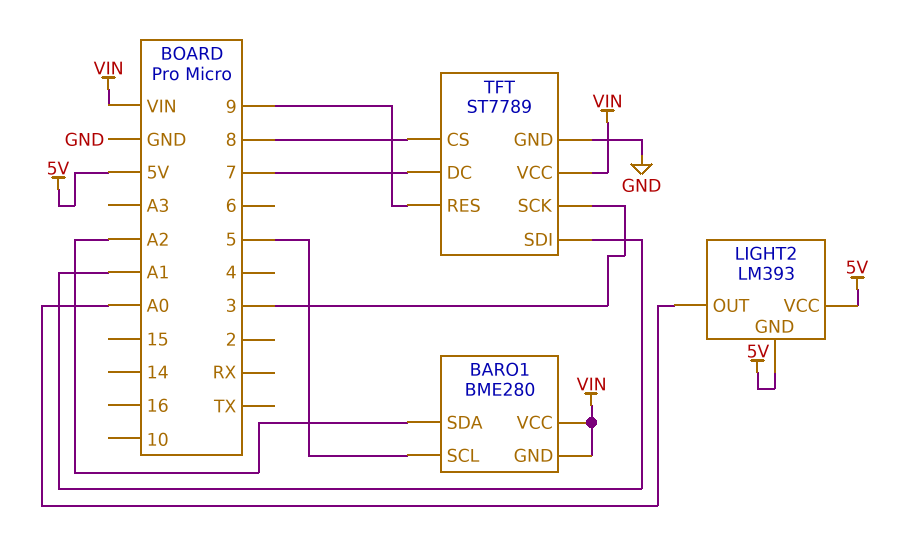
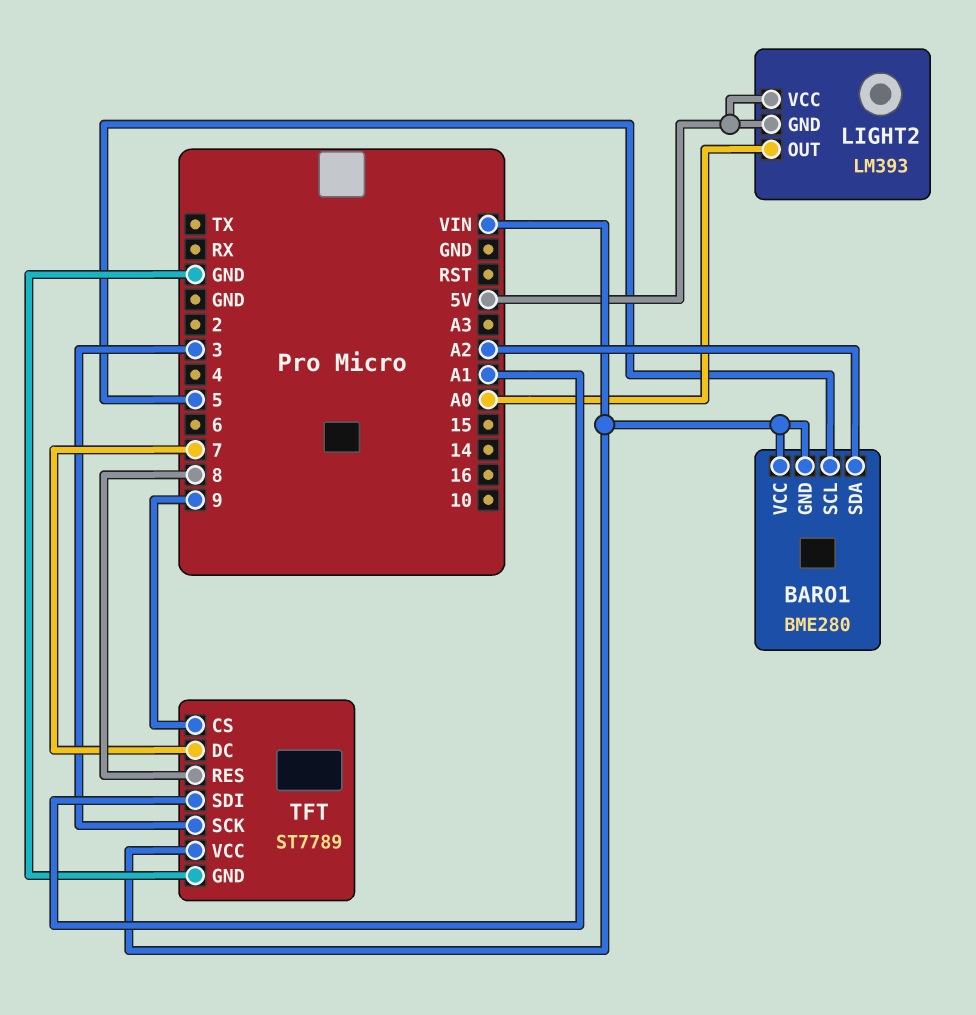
TFT pin CS: 8 -> 9
TFT pin RES: 9 -> 8

